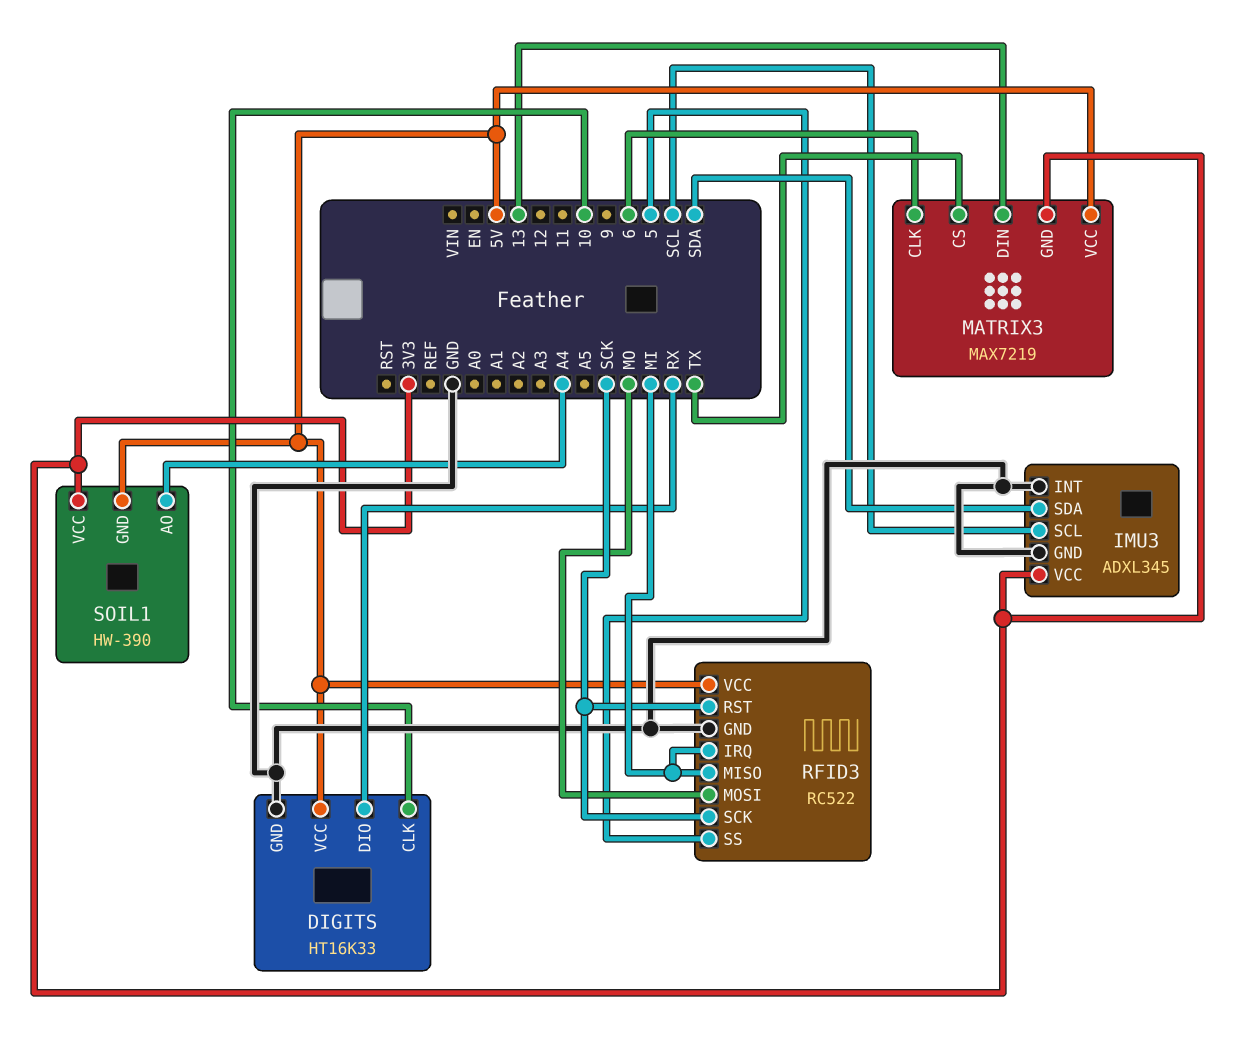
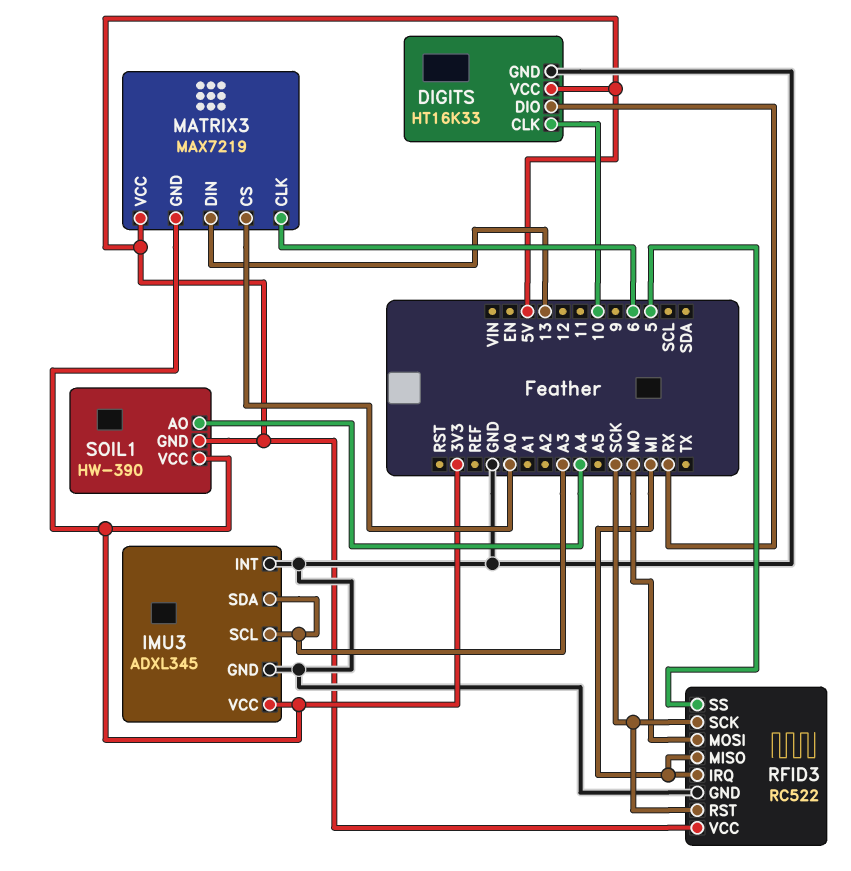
IMU3 pin SCL: SCL -> A3
IMU3 pin SDA: SDA -> A3
MATRIX3 pin CS: TX -> A0

